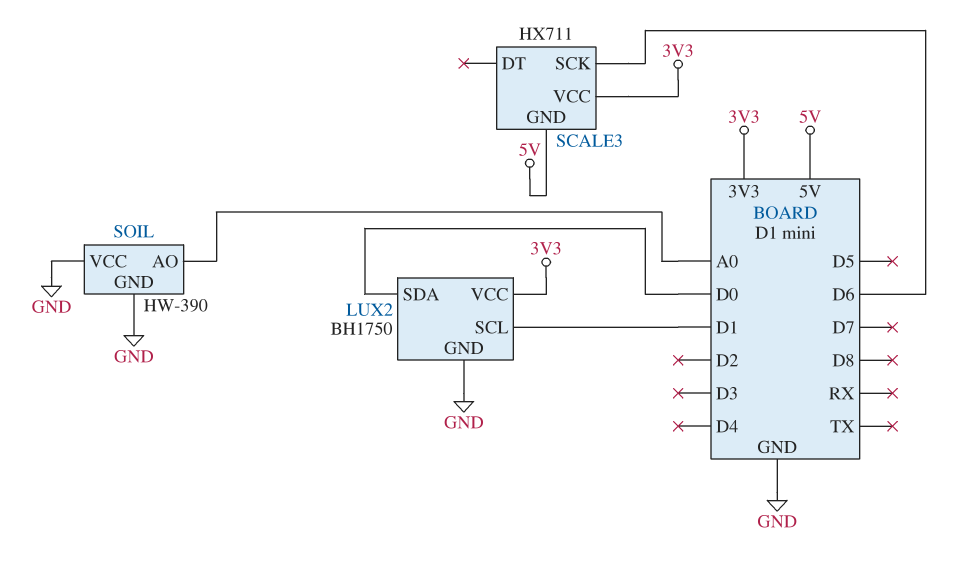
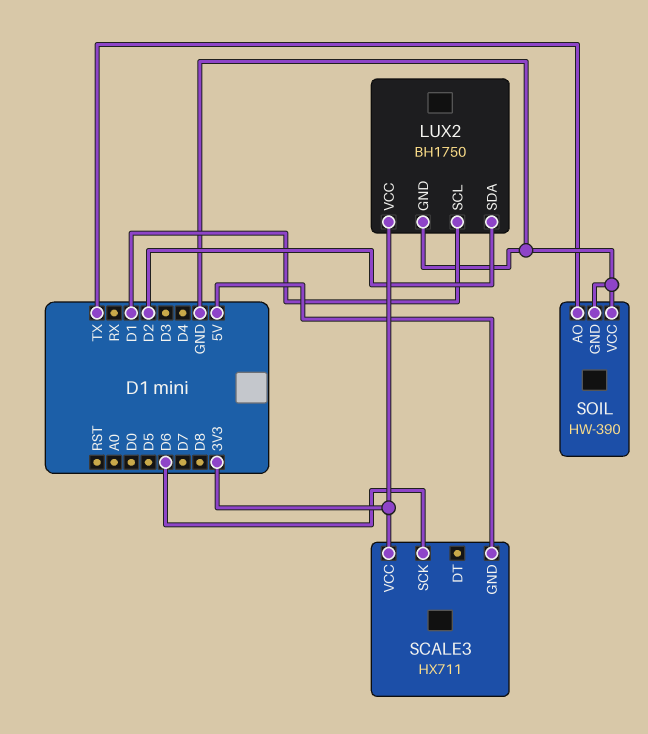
LUX2 pin SDA: D0 -> D2
SOIL pin AO: A0 -> TX

